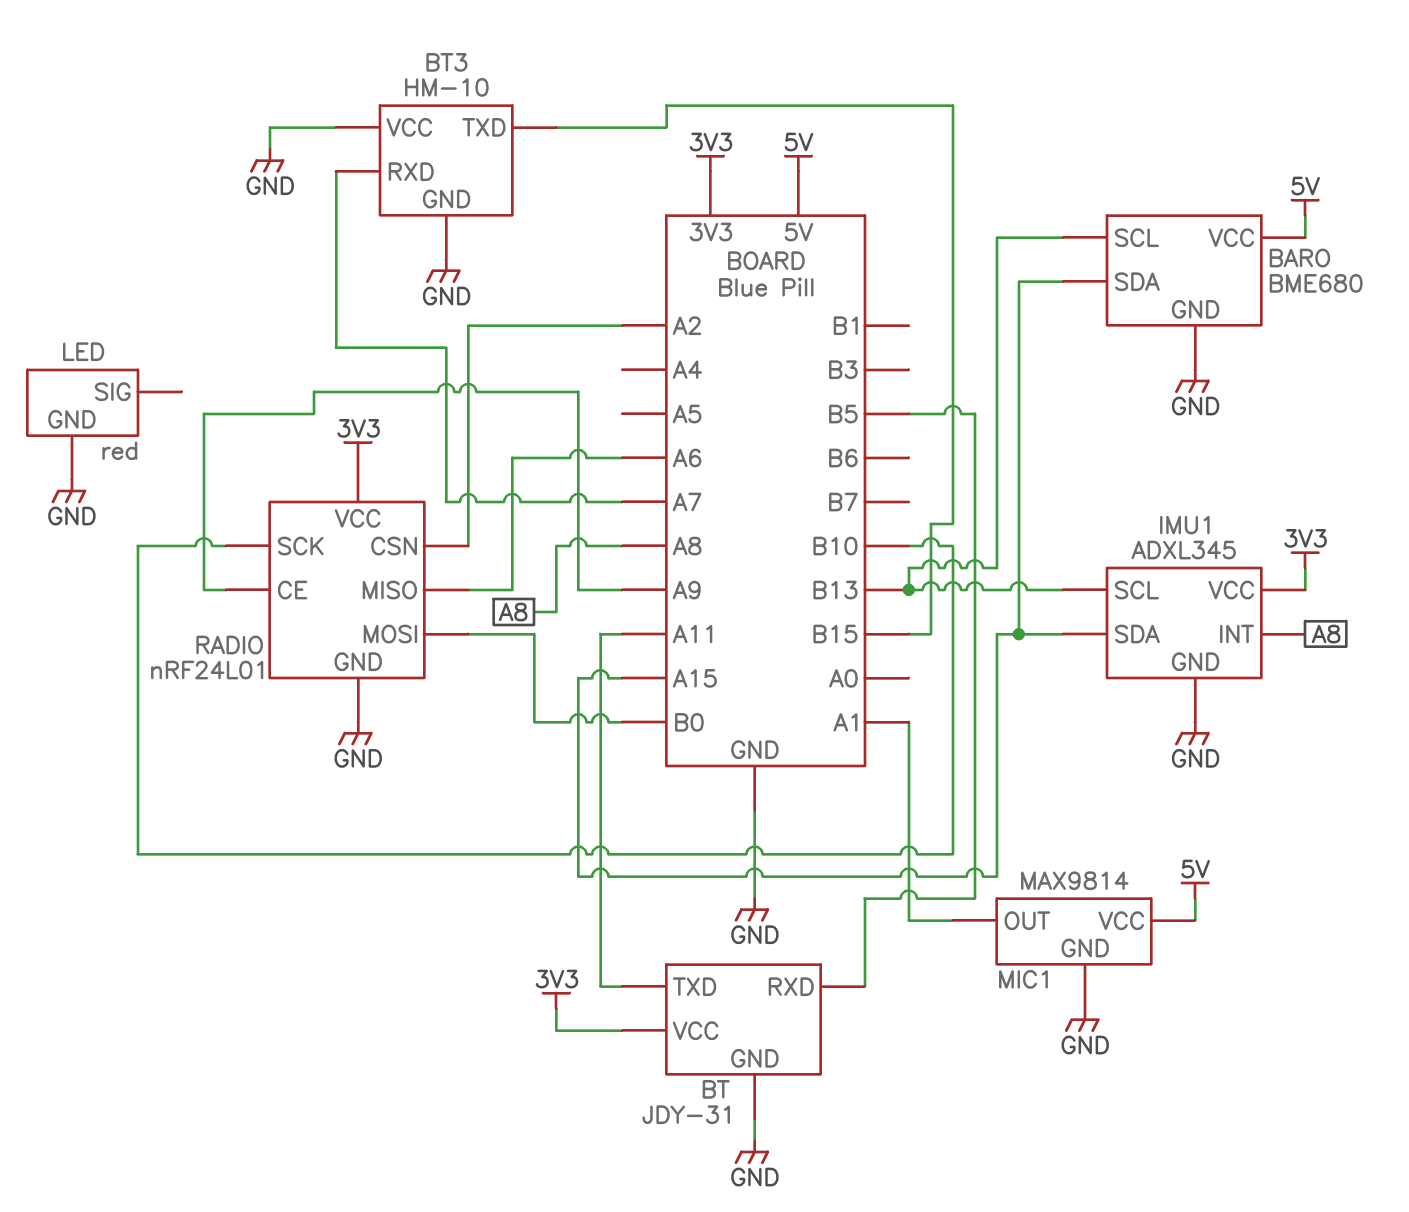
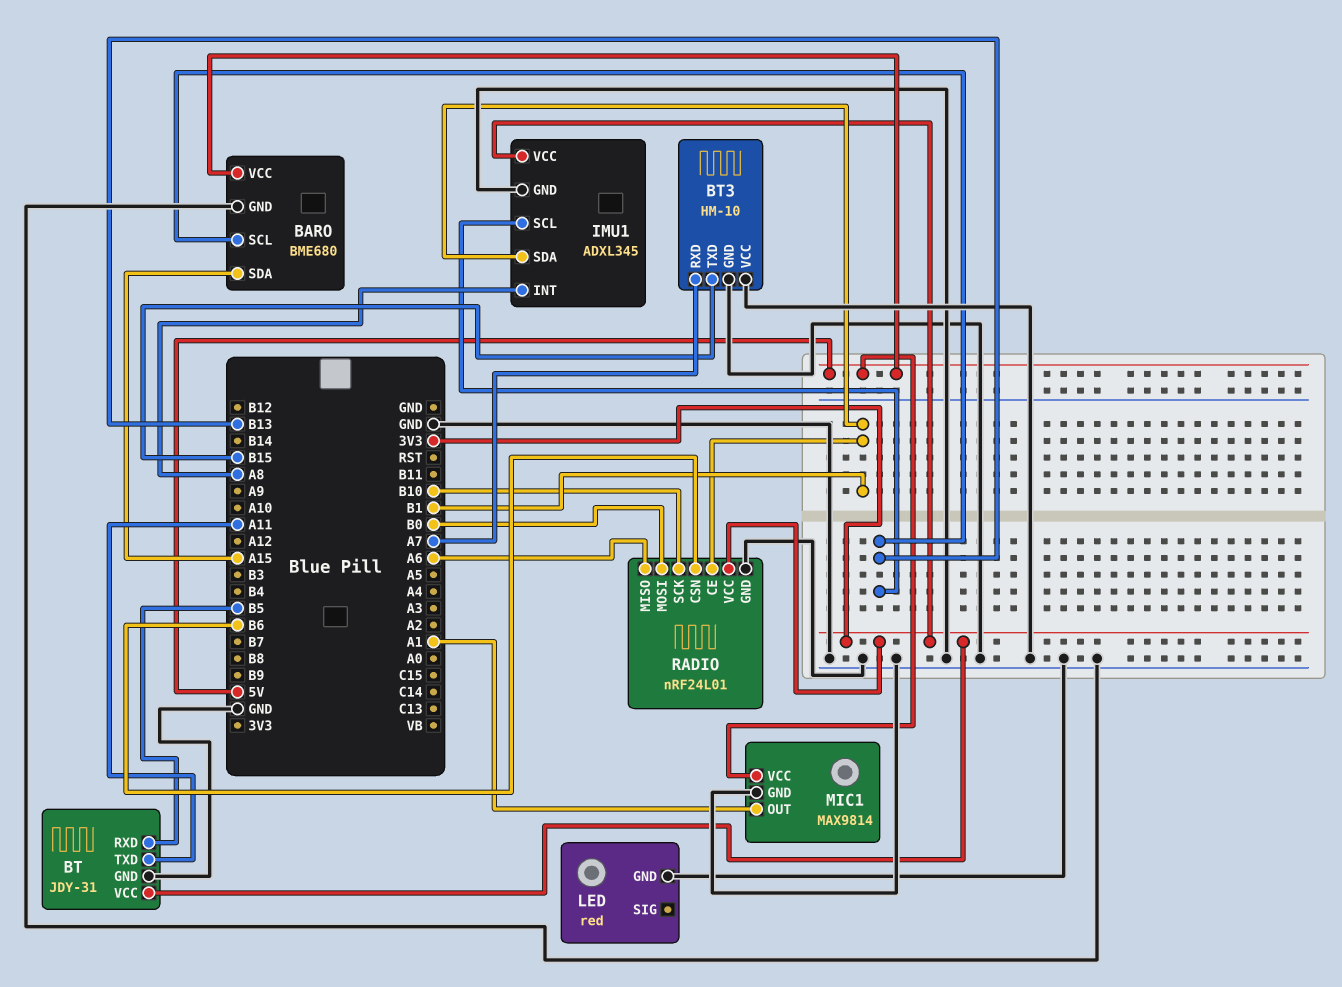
IMU1 pin SDA: A15 -> B1
RADIO pin CE: A9 -> B1
RADIO pin CSN: A2 -> B6

